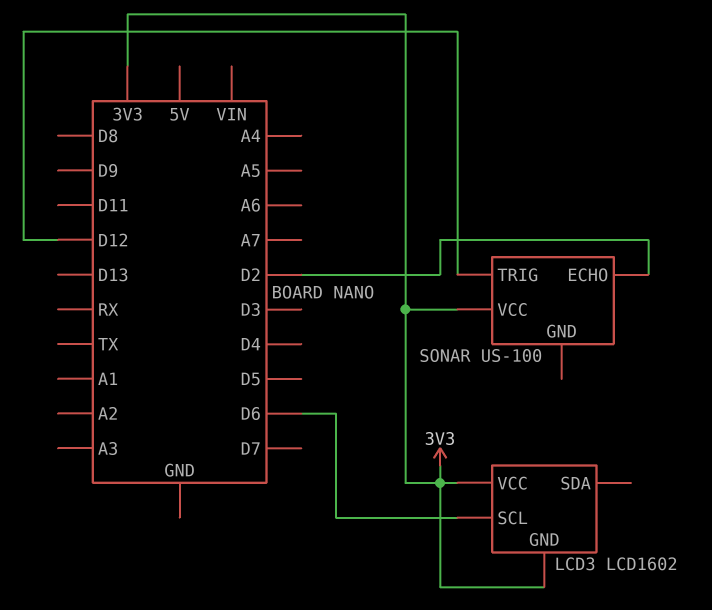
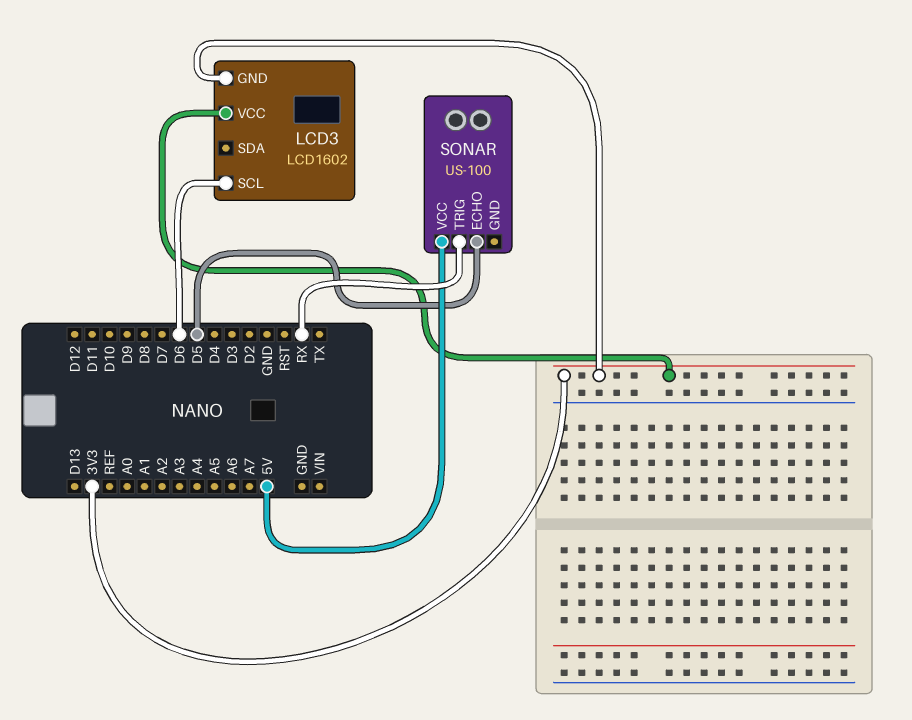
SONAR pin ECHO: D2 -> D5
SONAR pin TRIG: D12 -> RX
SONAR pin VCC: 3V3 -> 5V

